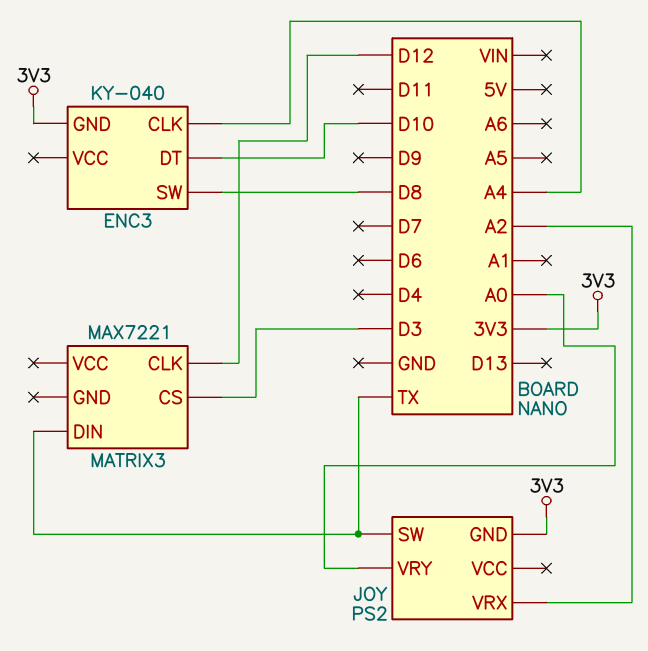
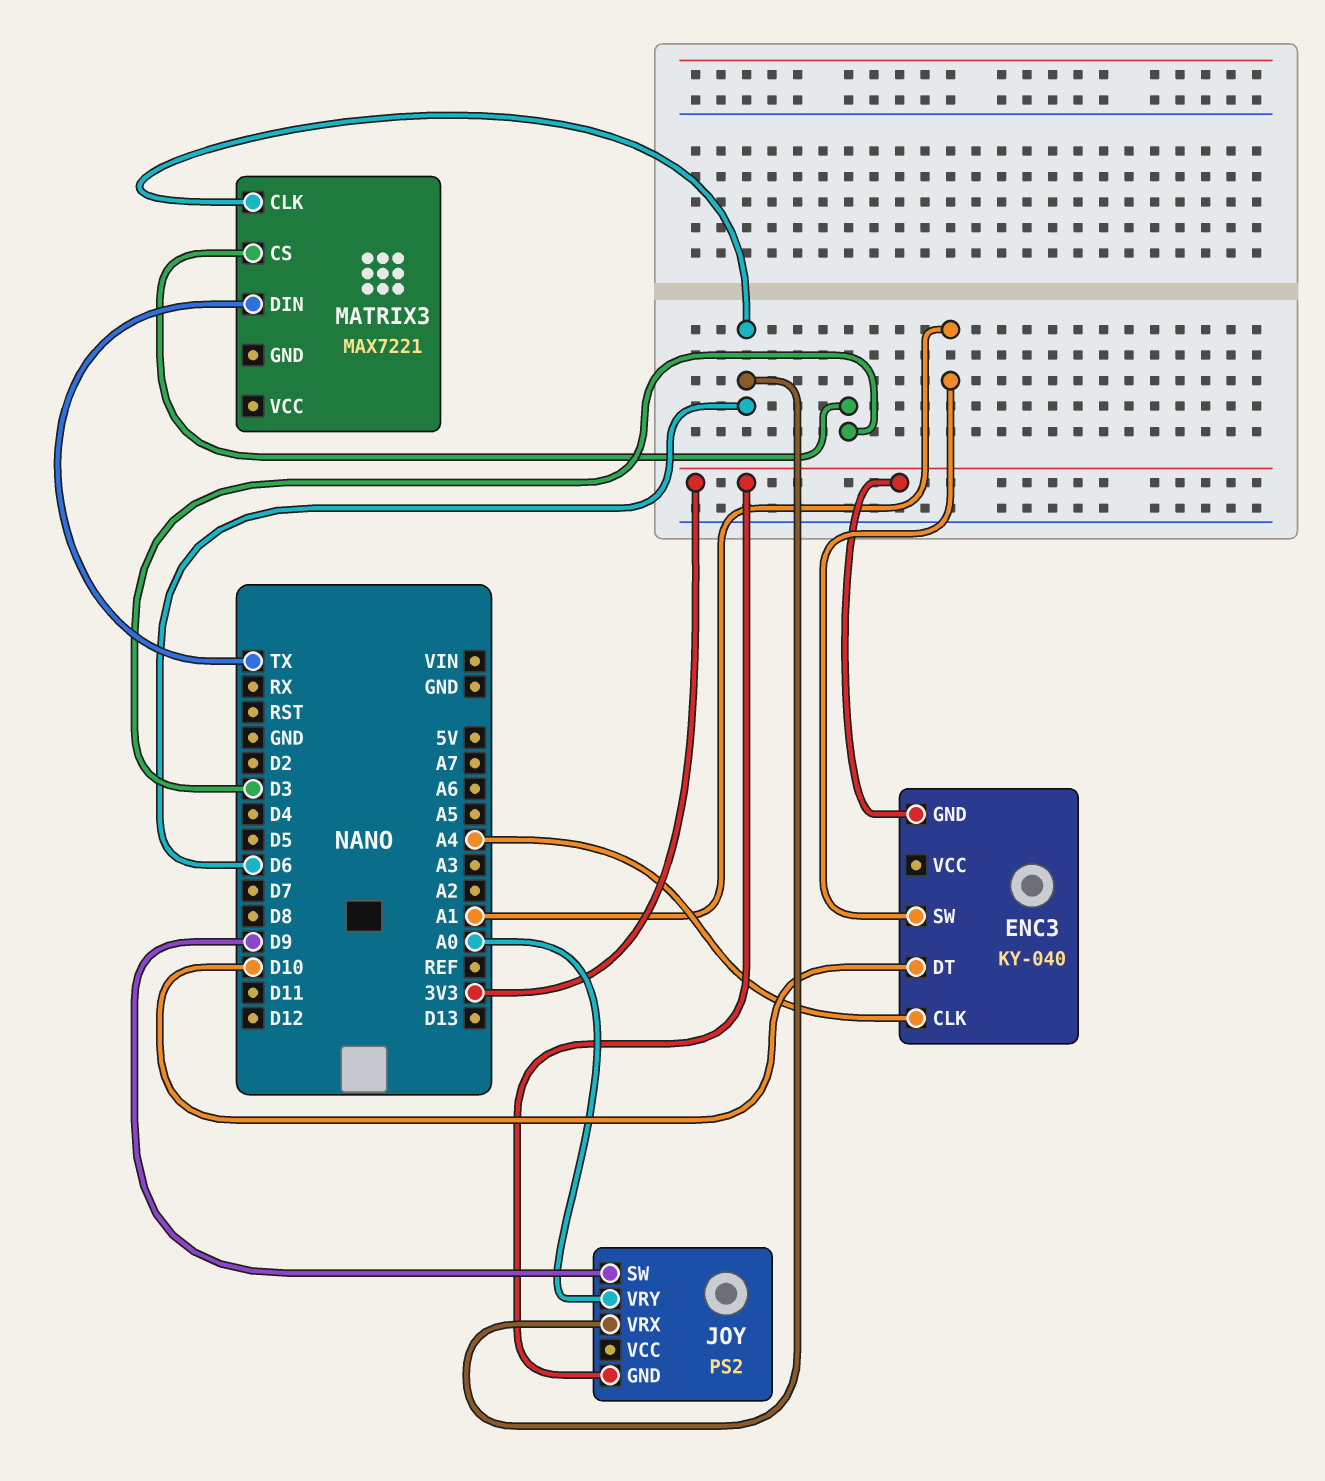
ENC3 pin SW: D8 -> A1
JOY pin SW: TX -> D9
JOY pin VRX: A2 -> D6
MATRIX3 pin CLK: D12 -> D6

